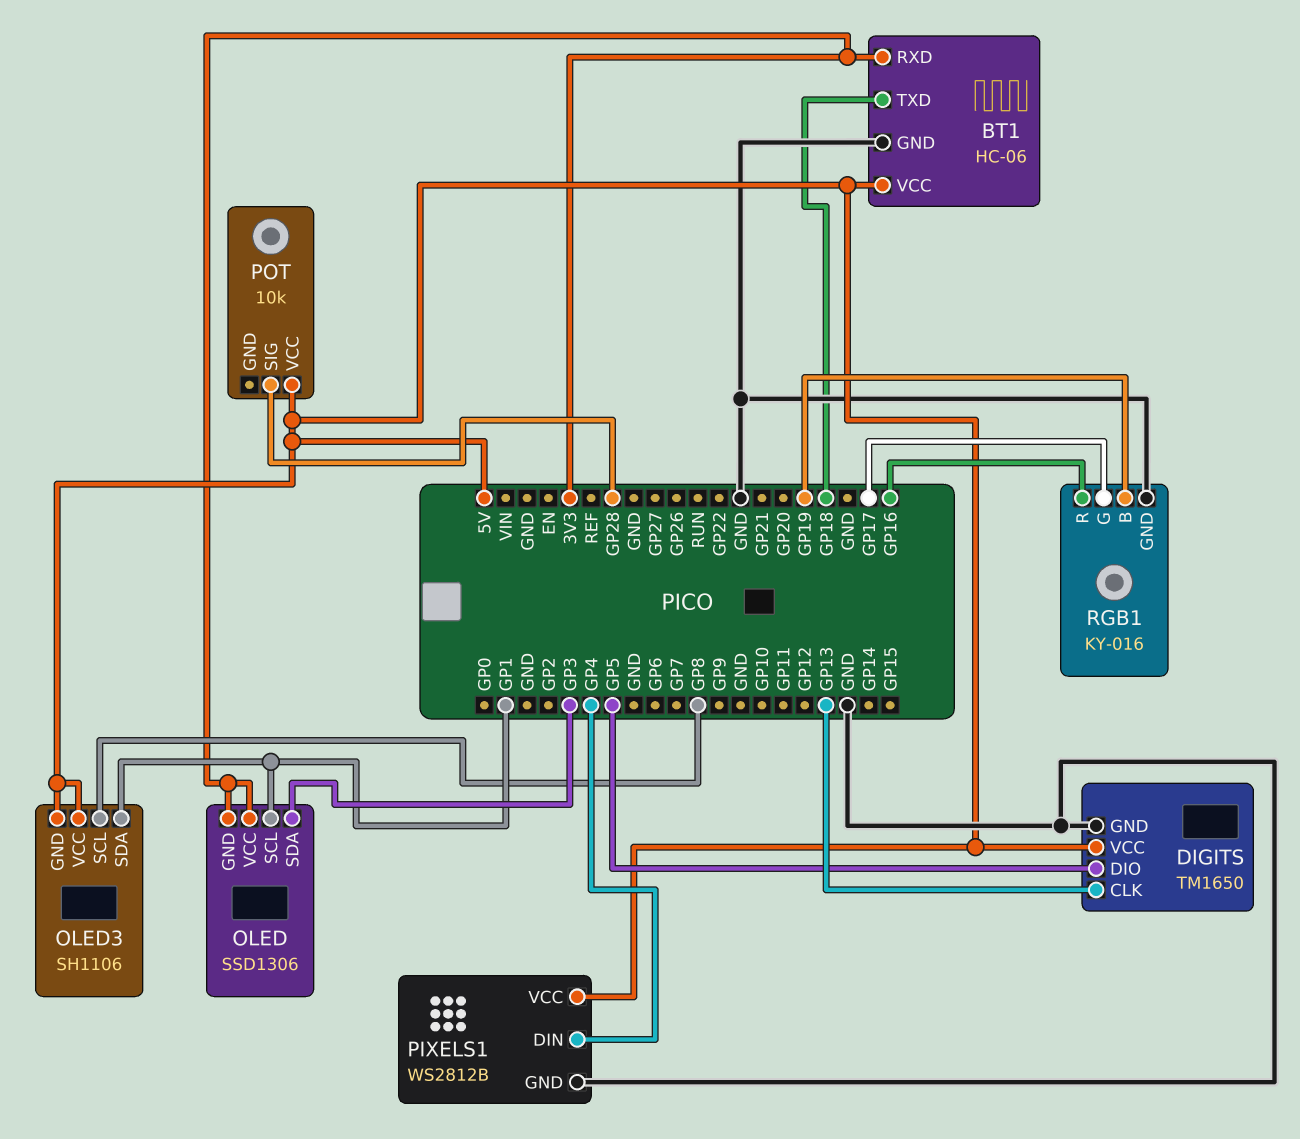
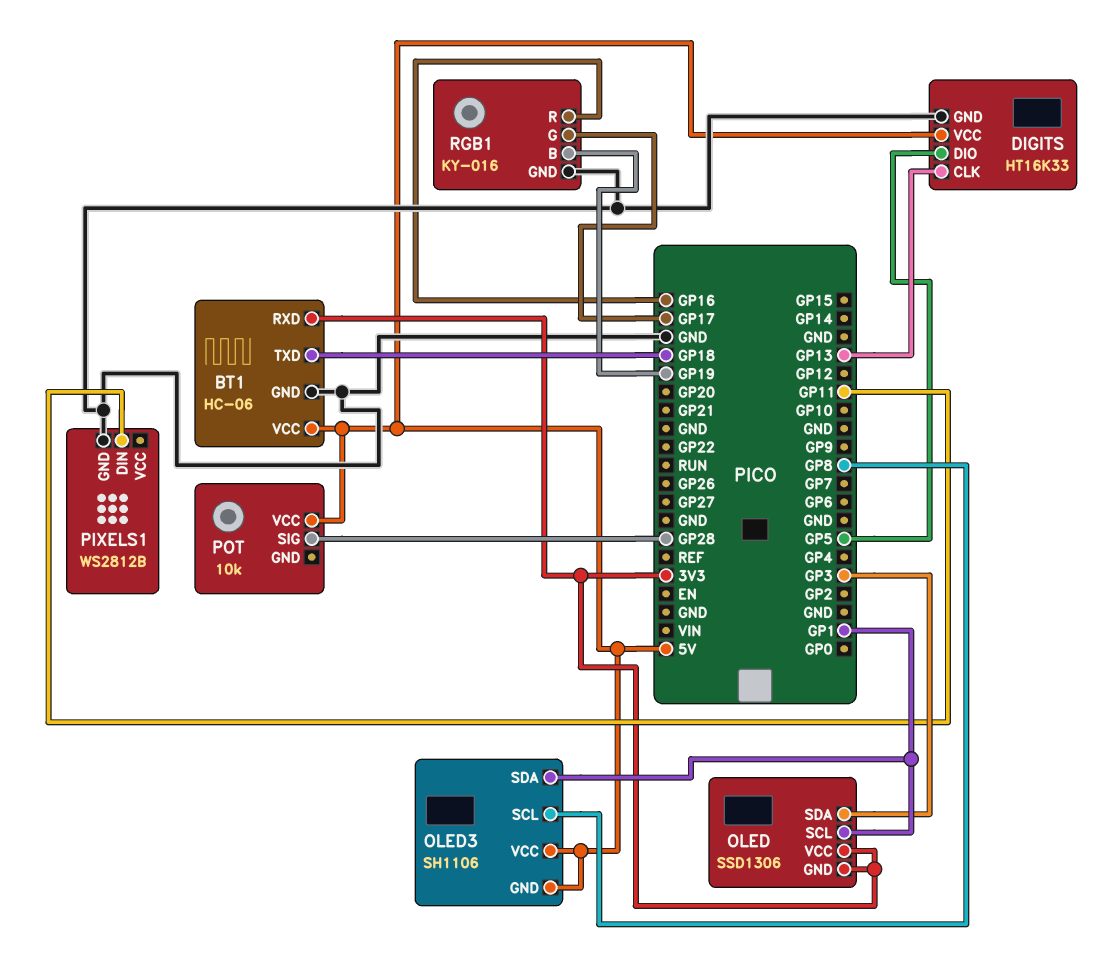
DIGITS: TM1650 -> HT16K33
PIXELS1 pin DIN: GP4 -> GP11
PIXELS1 pin VCC: 5V -> none

